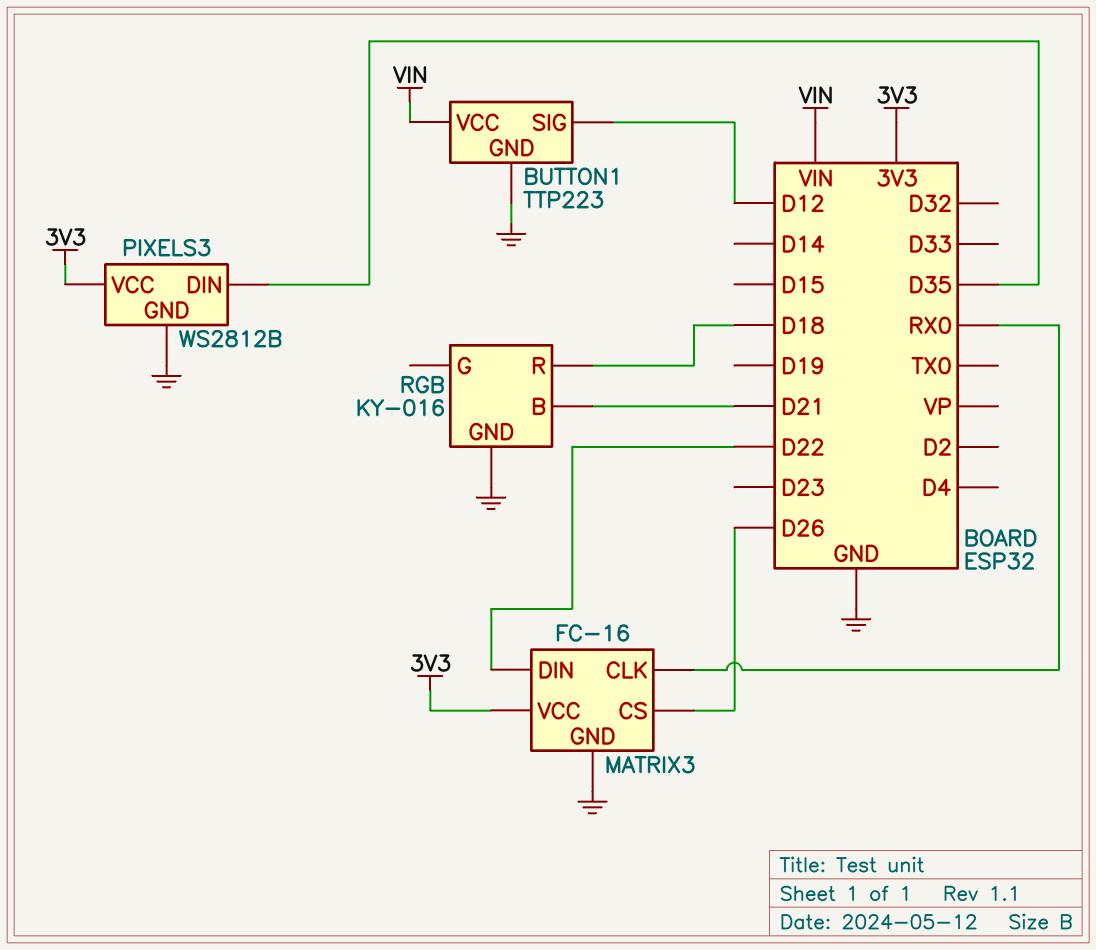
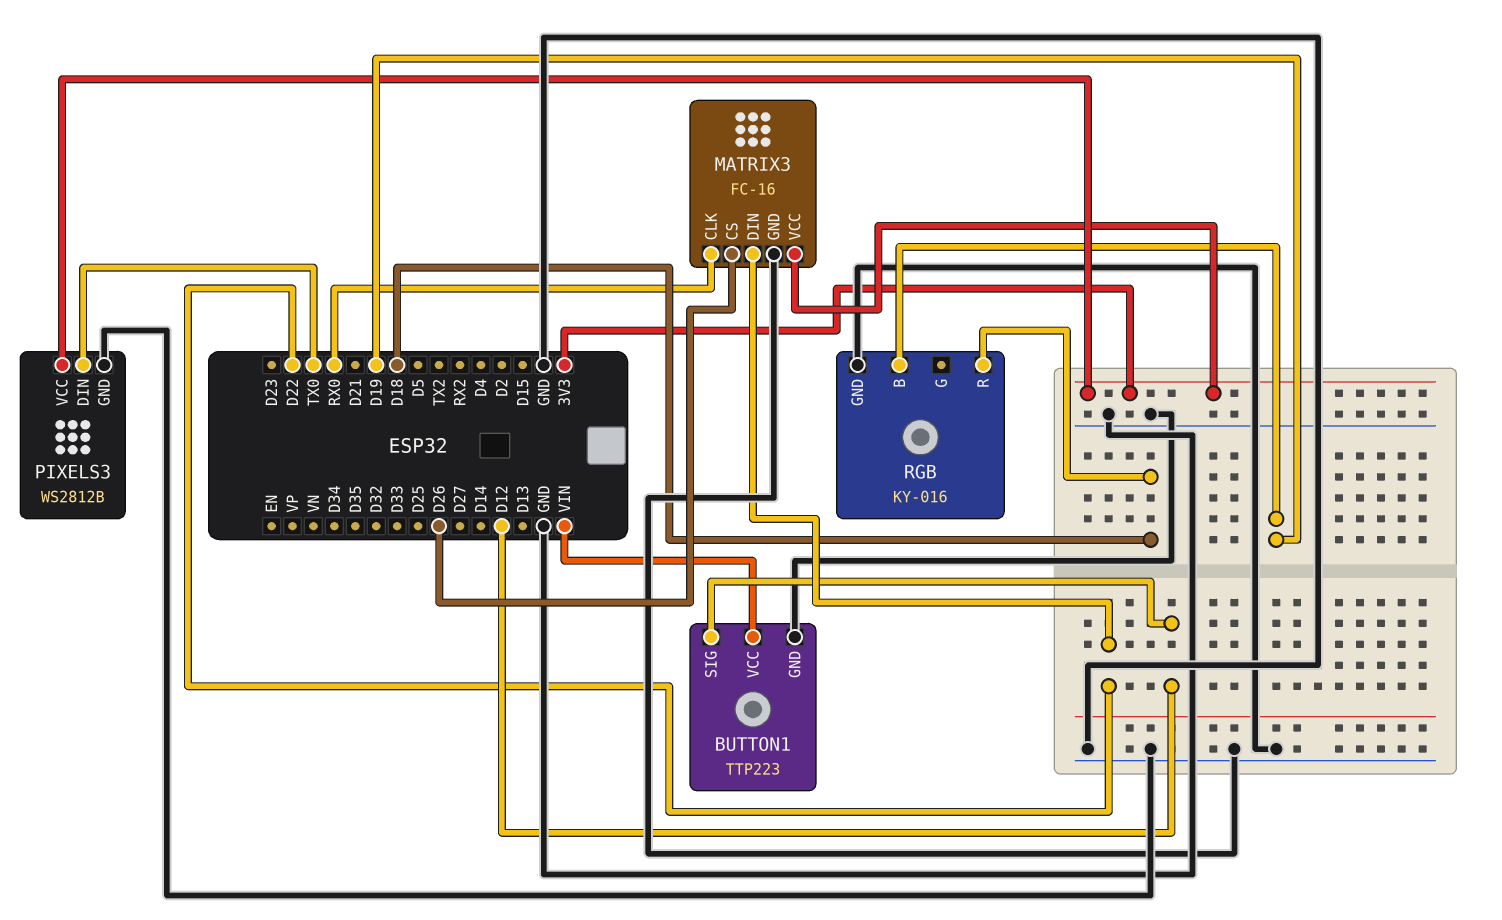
PIXELS3 pin DIN: D35 -> TX0
RGB pin B: D21 -> D19

